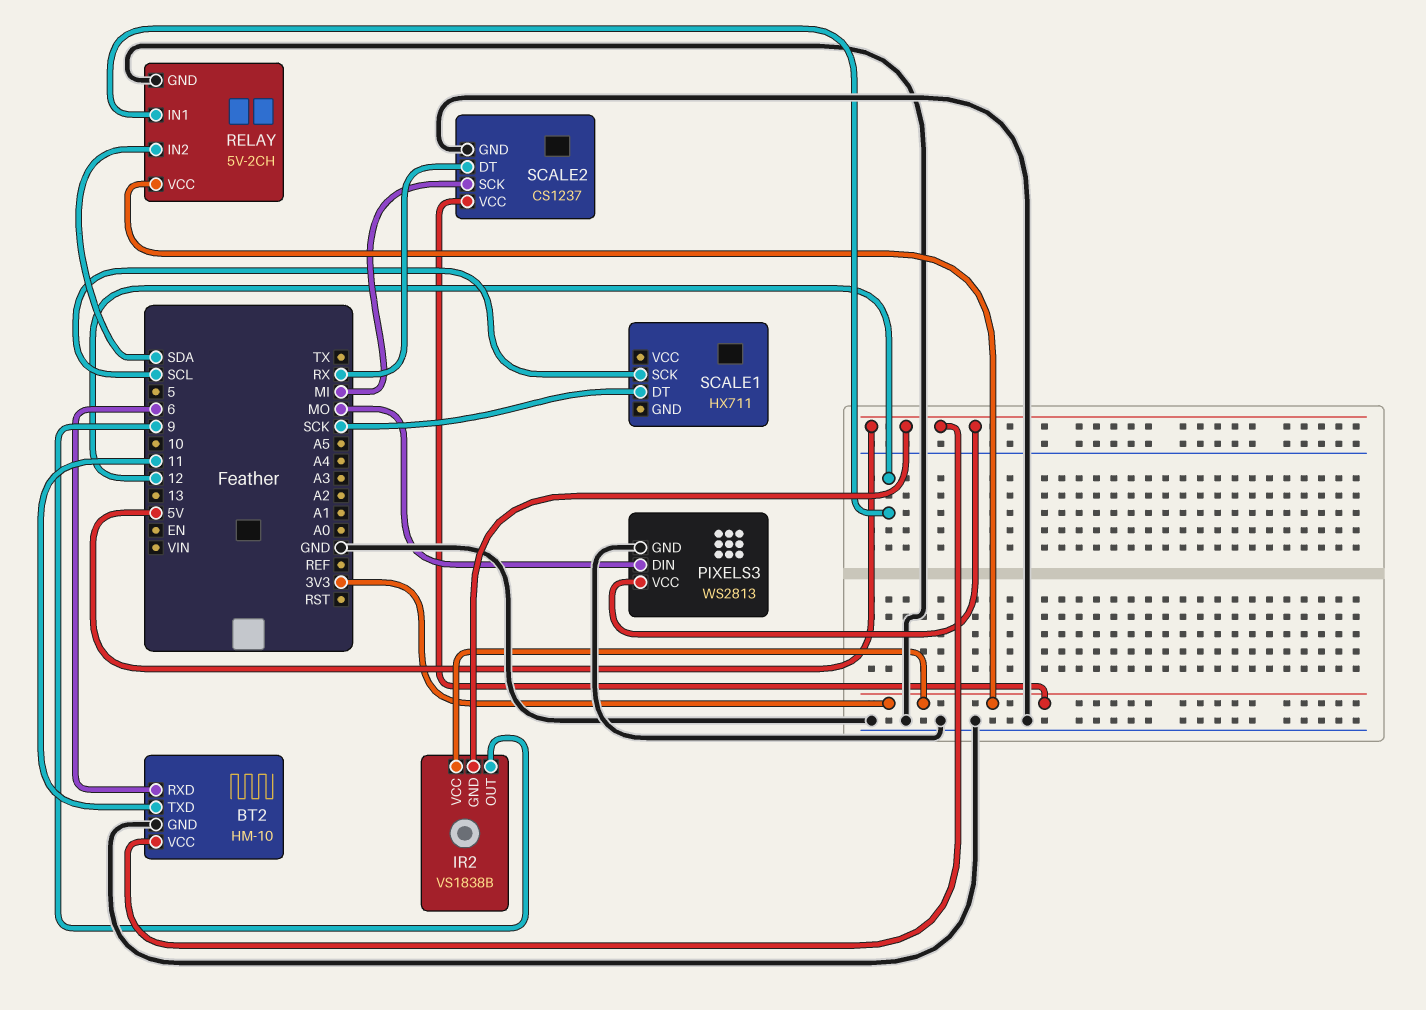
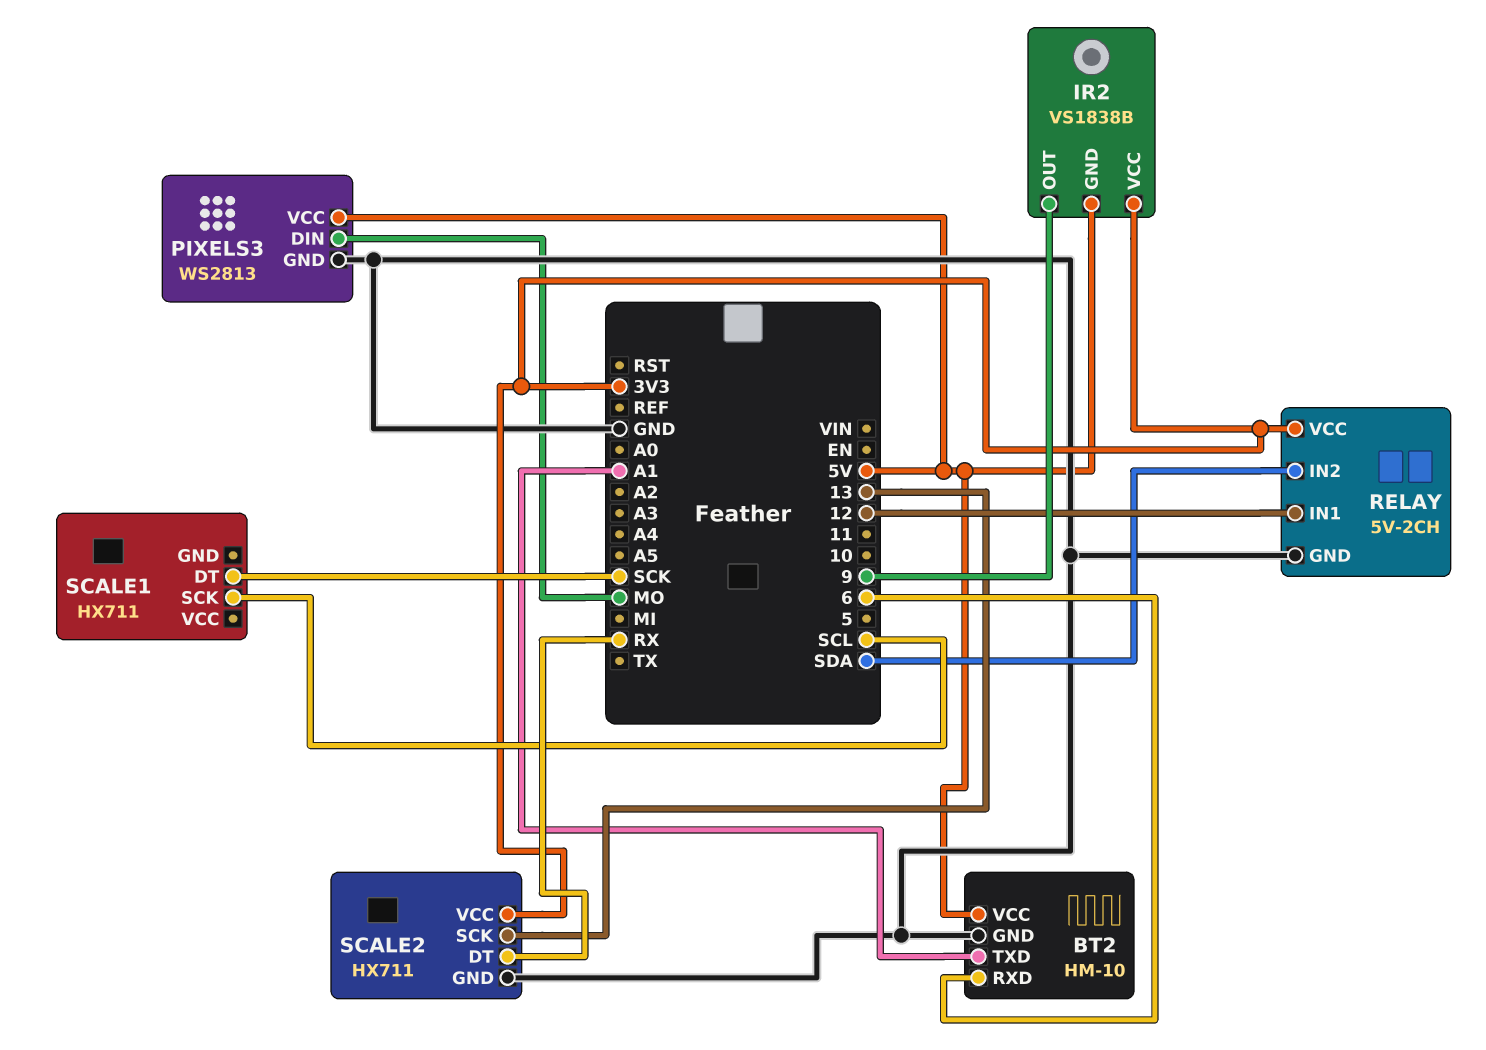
BT2 pin TXD: 11 -> A1
SCALE2: CS1237 -> HX711
SCALE2 pin SCK: MI -> 13

